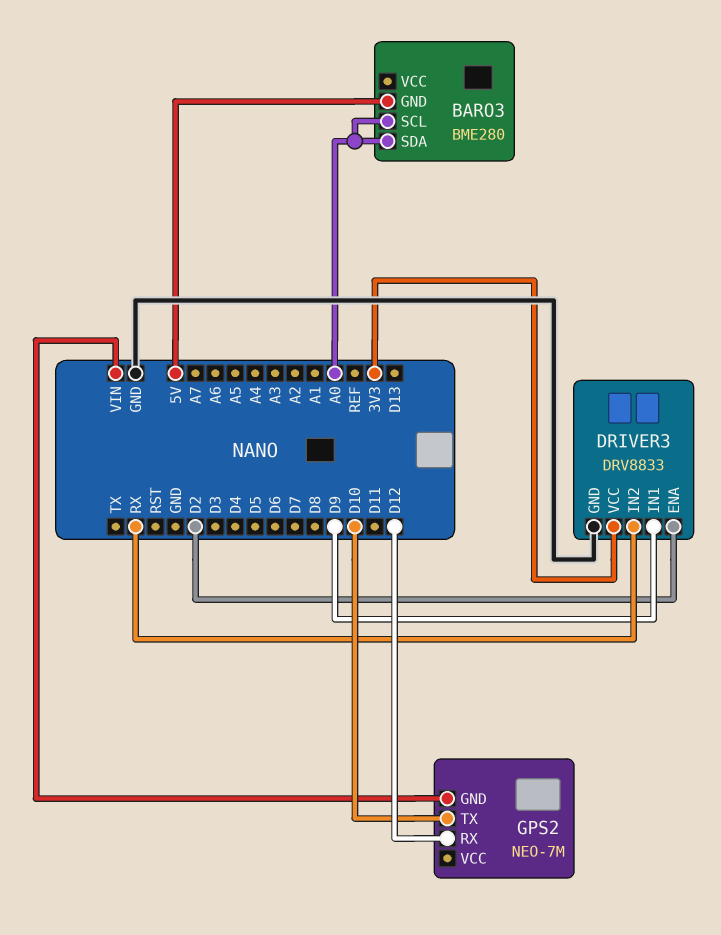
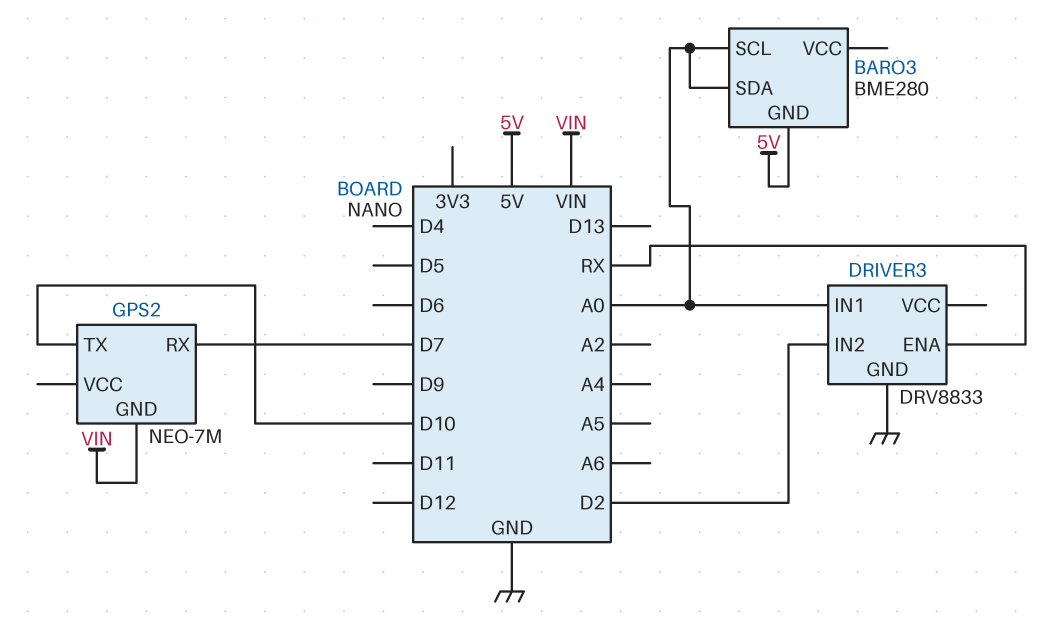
DRIVER3 pin ENA: D2 -> RX
DRIVER3 pin IN1: D9 -> A0
DRIVER3 pin IN2: RX -> D2
DRIVER3 pin VCC: 3V3 -> none
GPS2 pin RX: D12 -> D7

